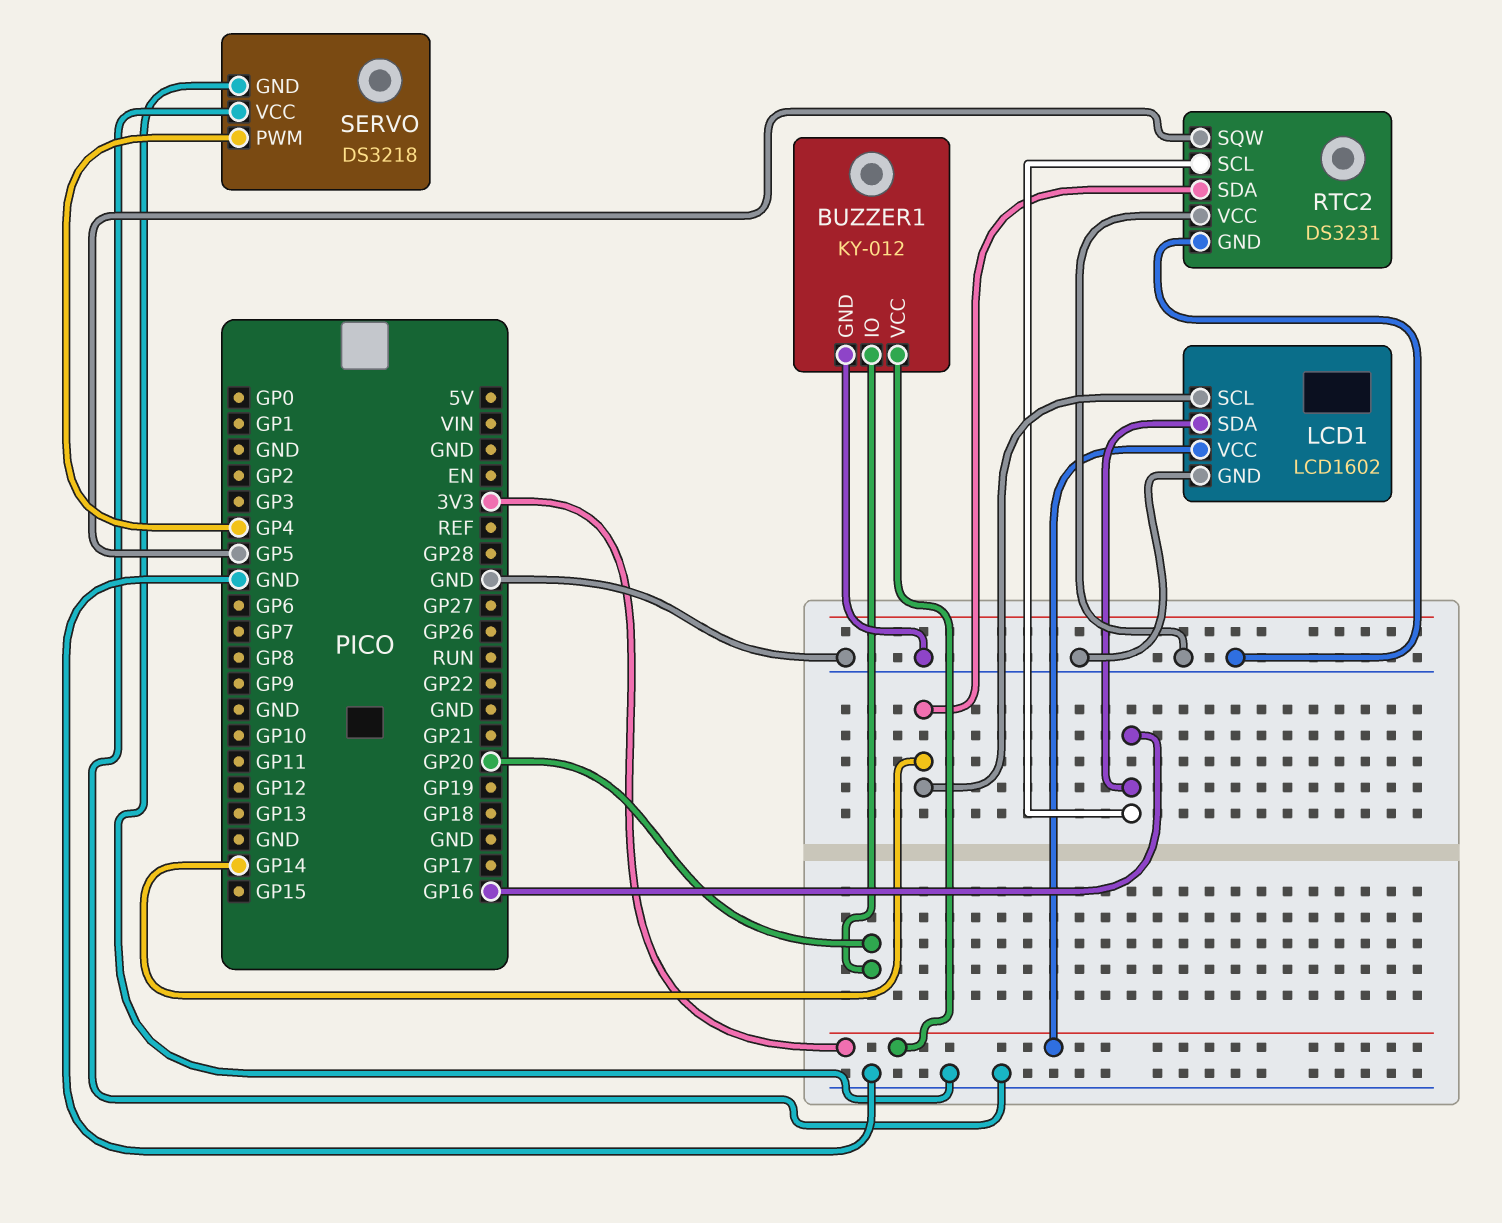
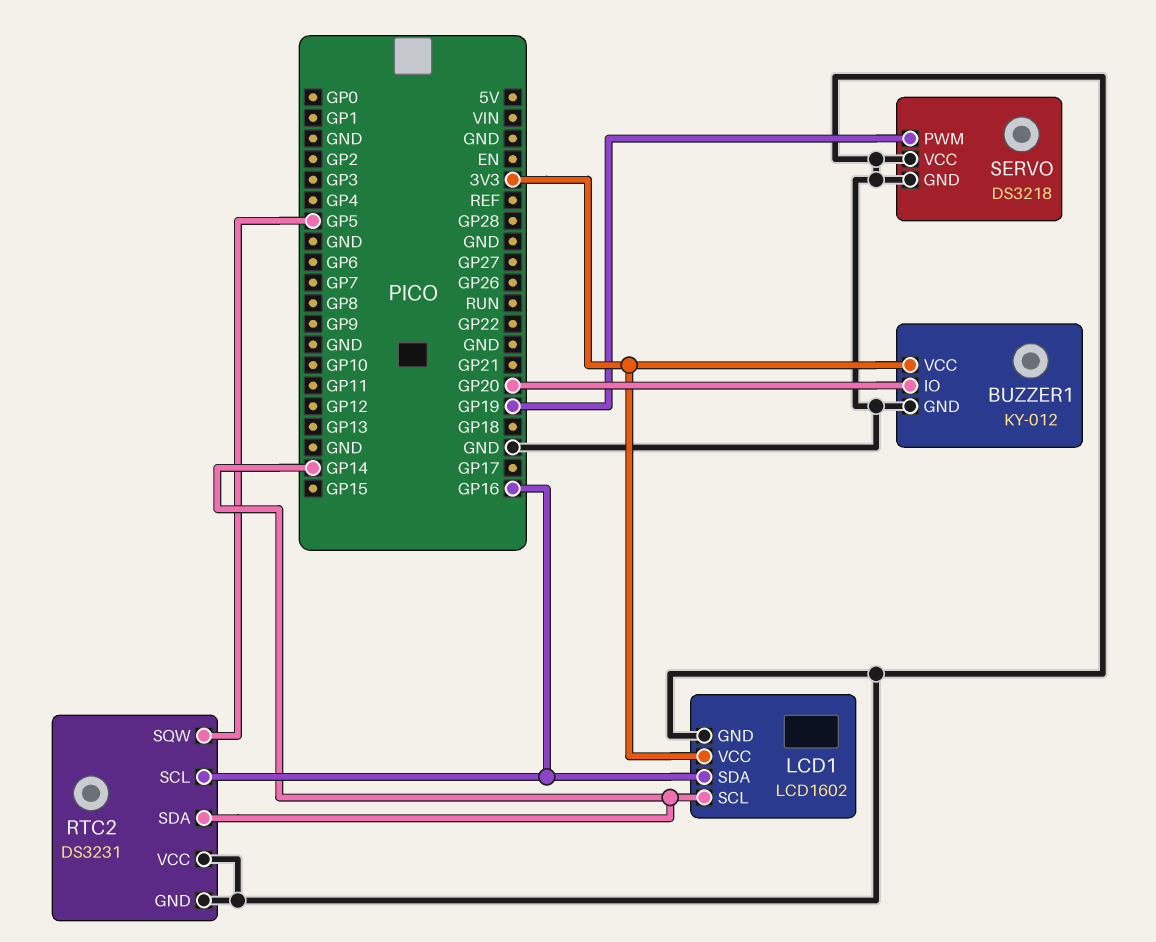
SERVO pin PWM: GP4 -> GP19

